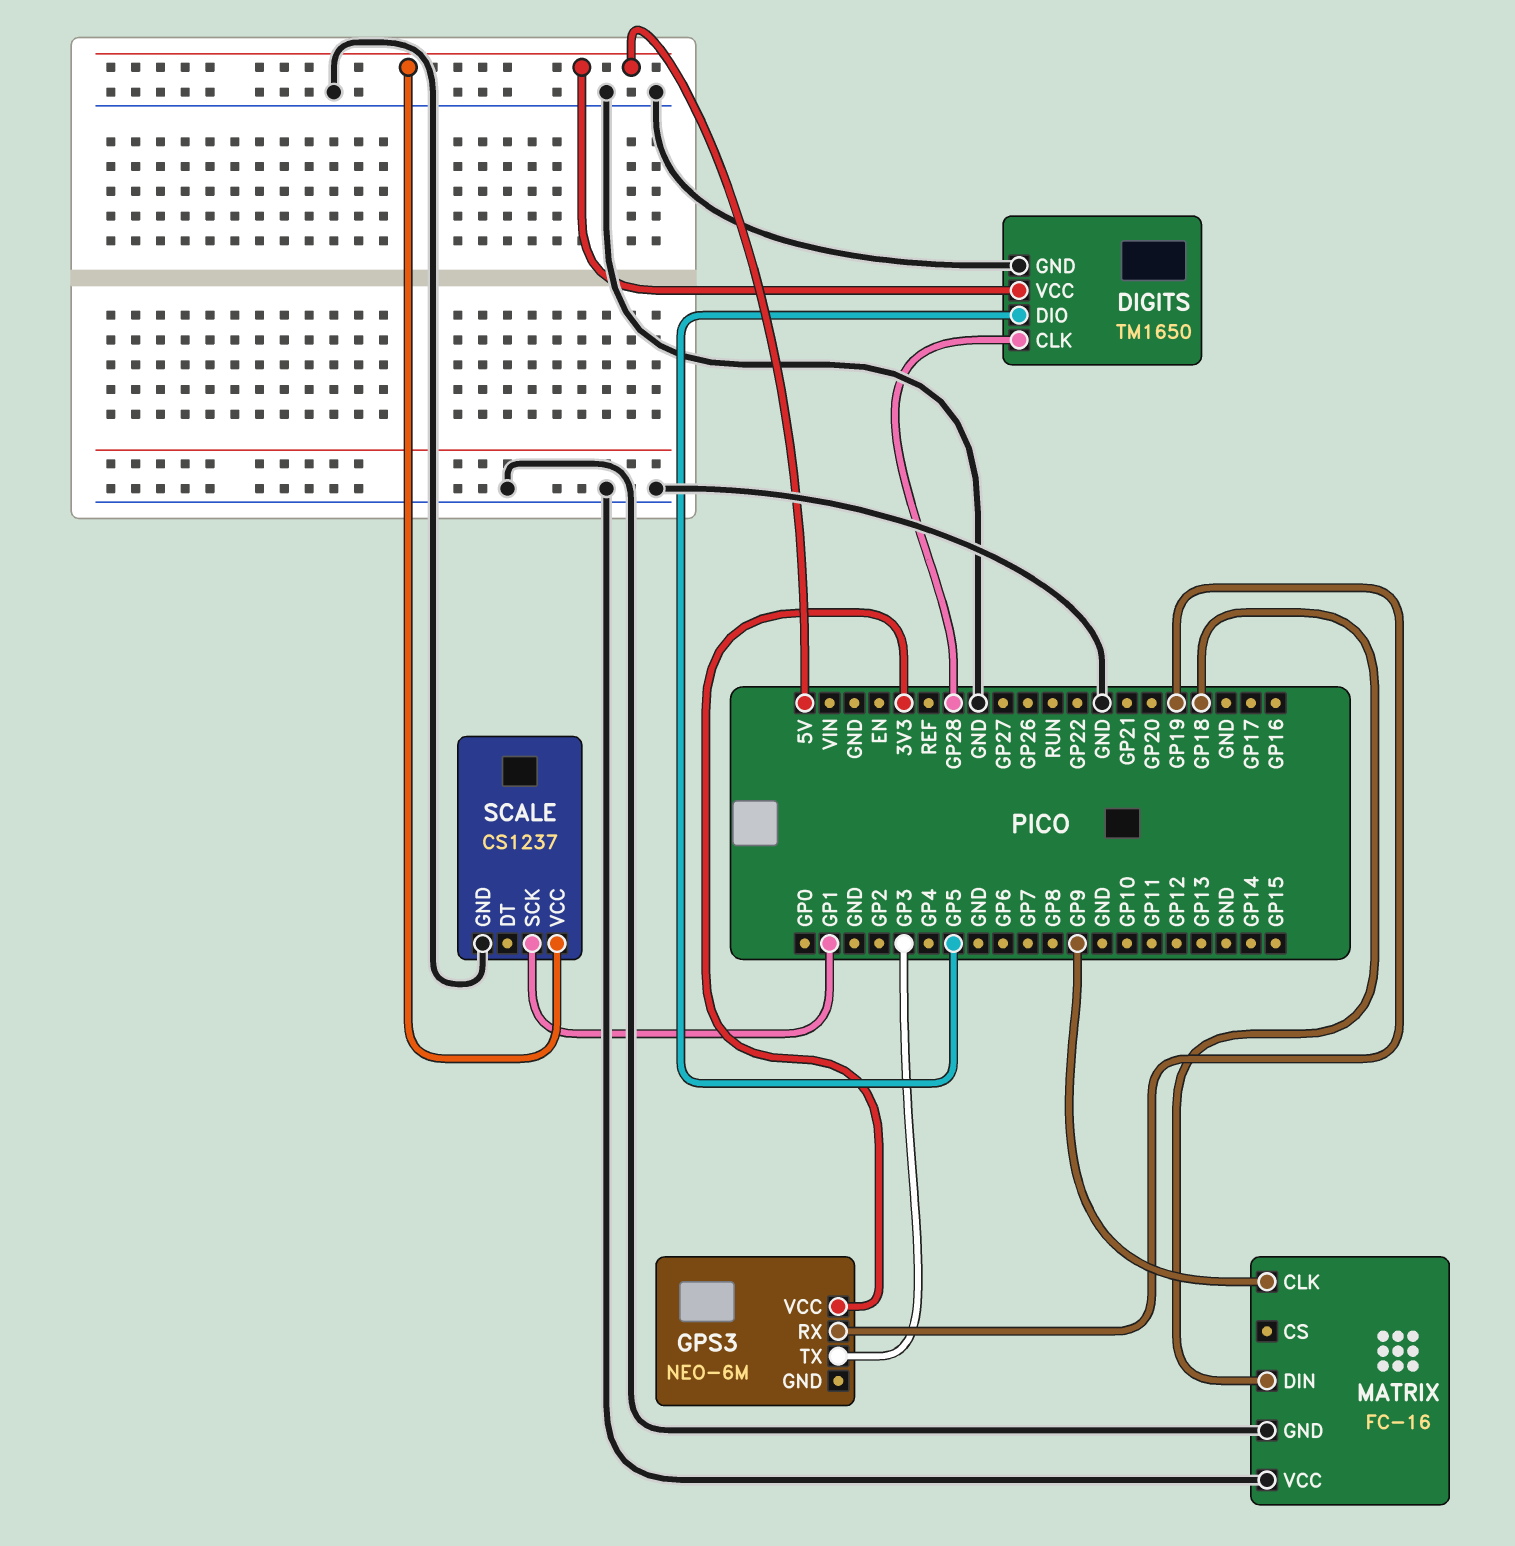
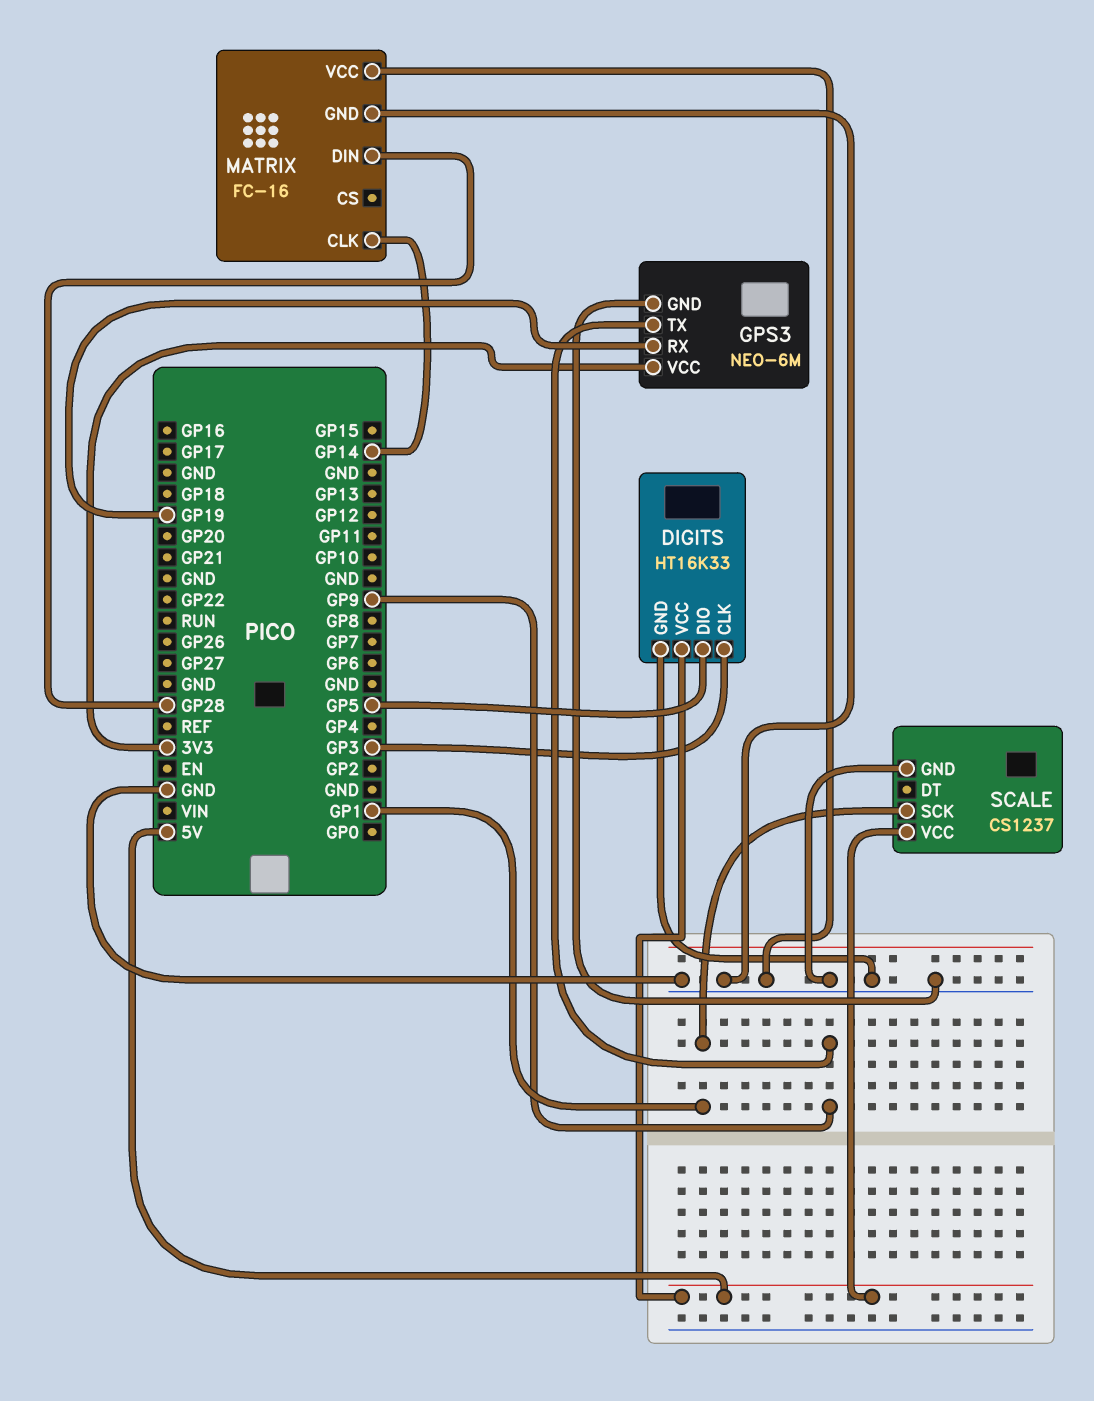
DIGITS: TM1650 -> HT16K33
DIGITS pin CLK: GP28 -> GP3
GPS3 pin GND: none -> GND
GPS3 pin TX: GP3 -> GP9
MATRIX pin CLK: GP9 -> GP14
MATRIX pin DIN: GP18 -> GP28

